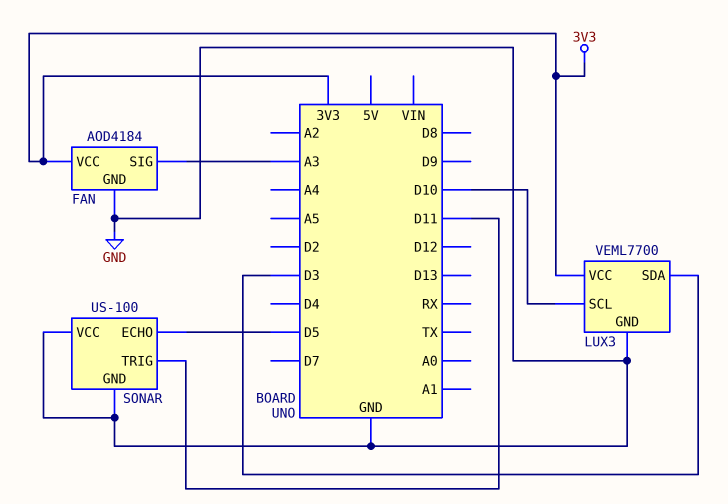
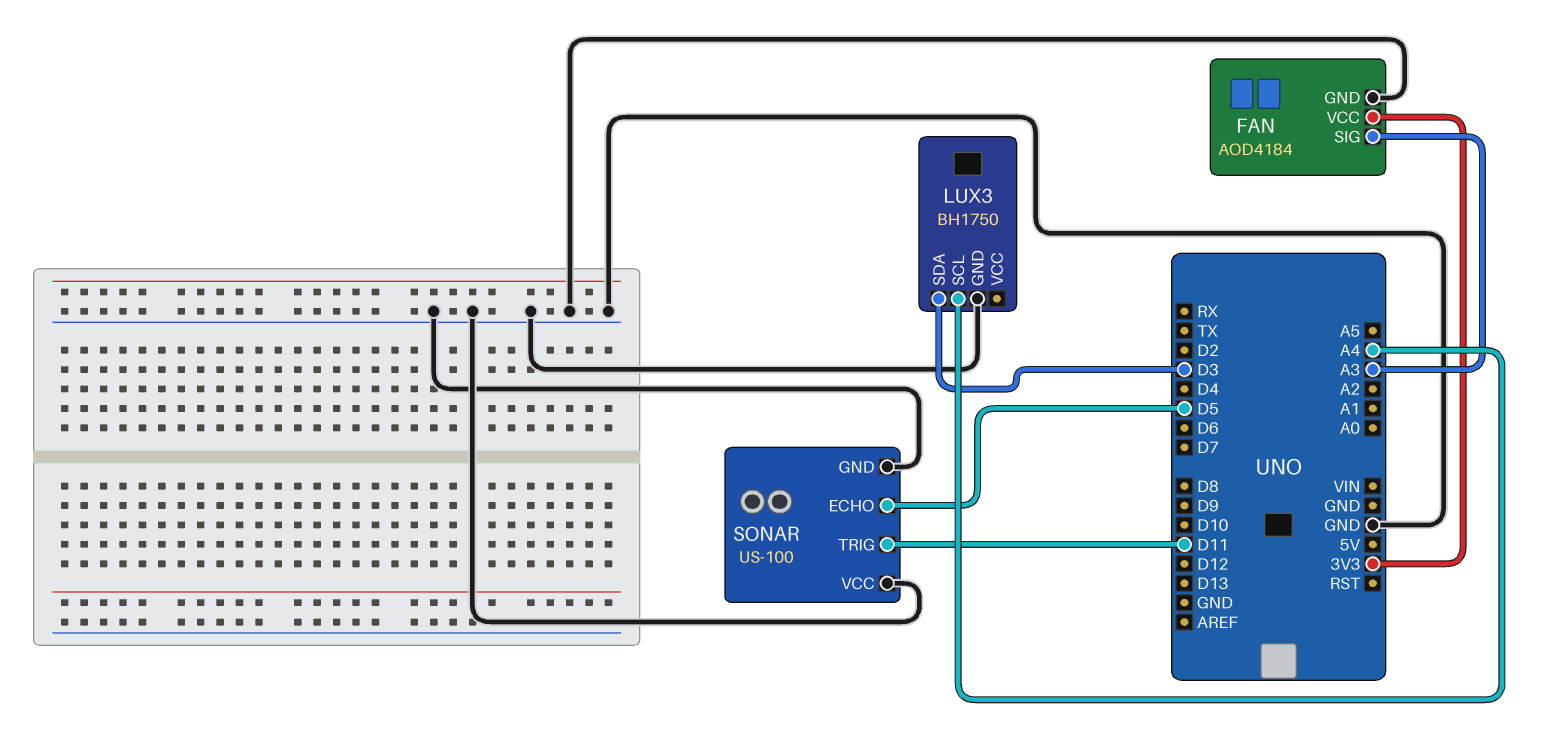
LUX3: VEML7700 -> BH1750
LUX3 pin SCL: D10 -> A4
LUX3 pin VCC: 3V3 -> none

